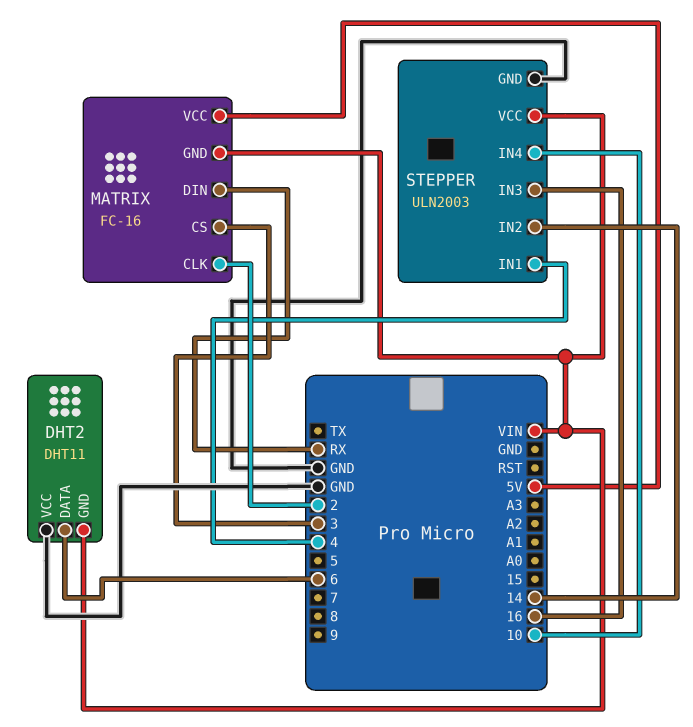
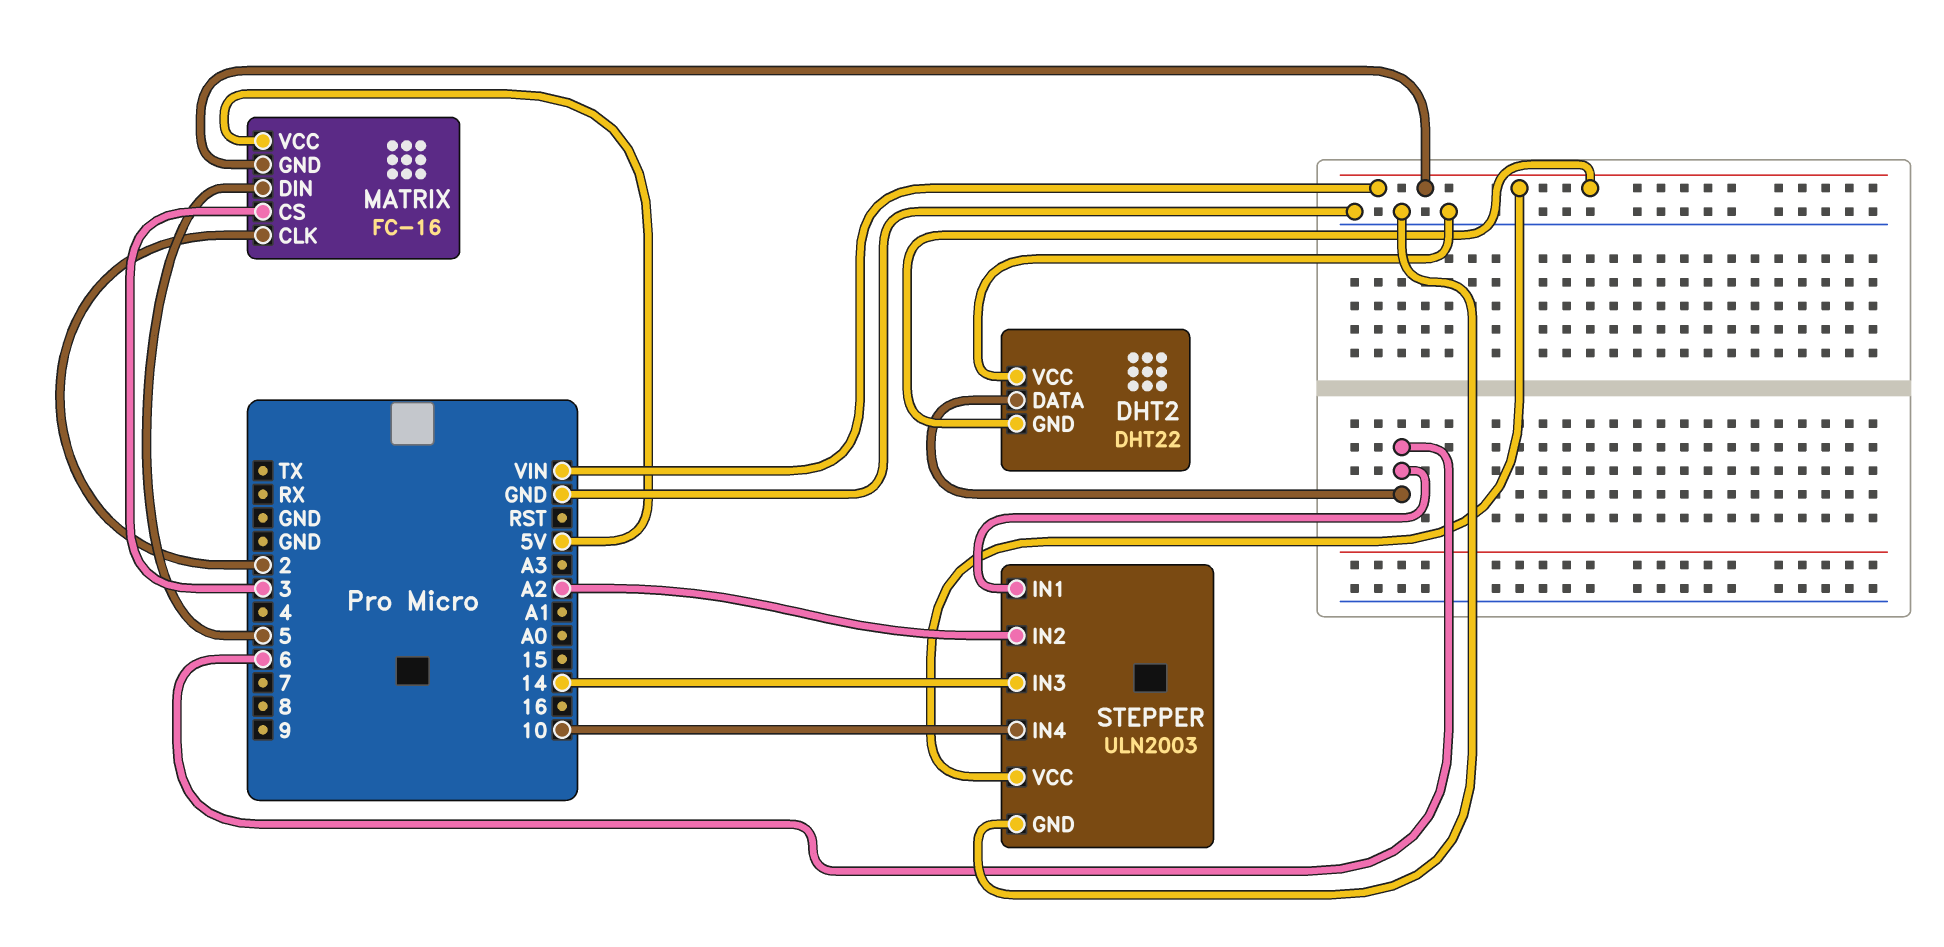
DHT2: DHT11 -> DHT22
MATRIX pin DIN: RX -> 5
STEPPER pin IN1: 4 -> 6
STEPPER pin IN2: 14 -> A2
STEPPER pin IN3: 16 -> 14

